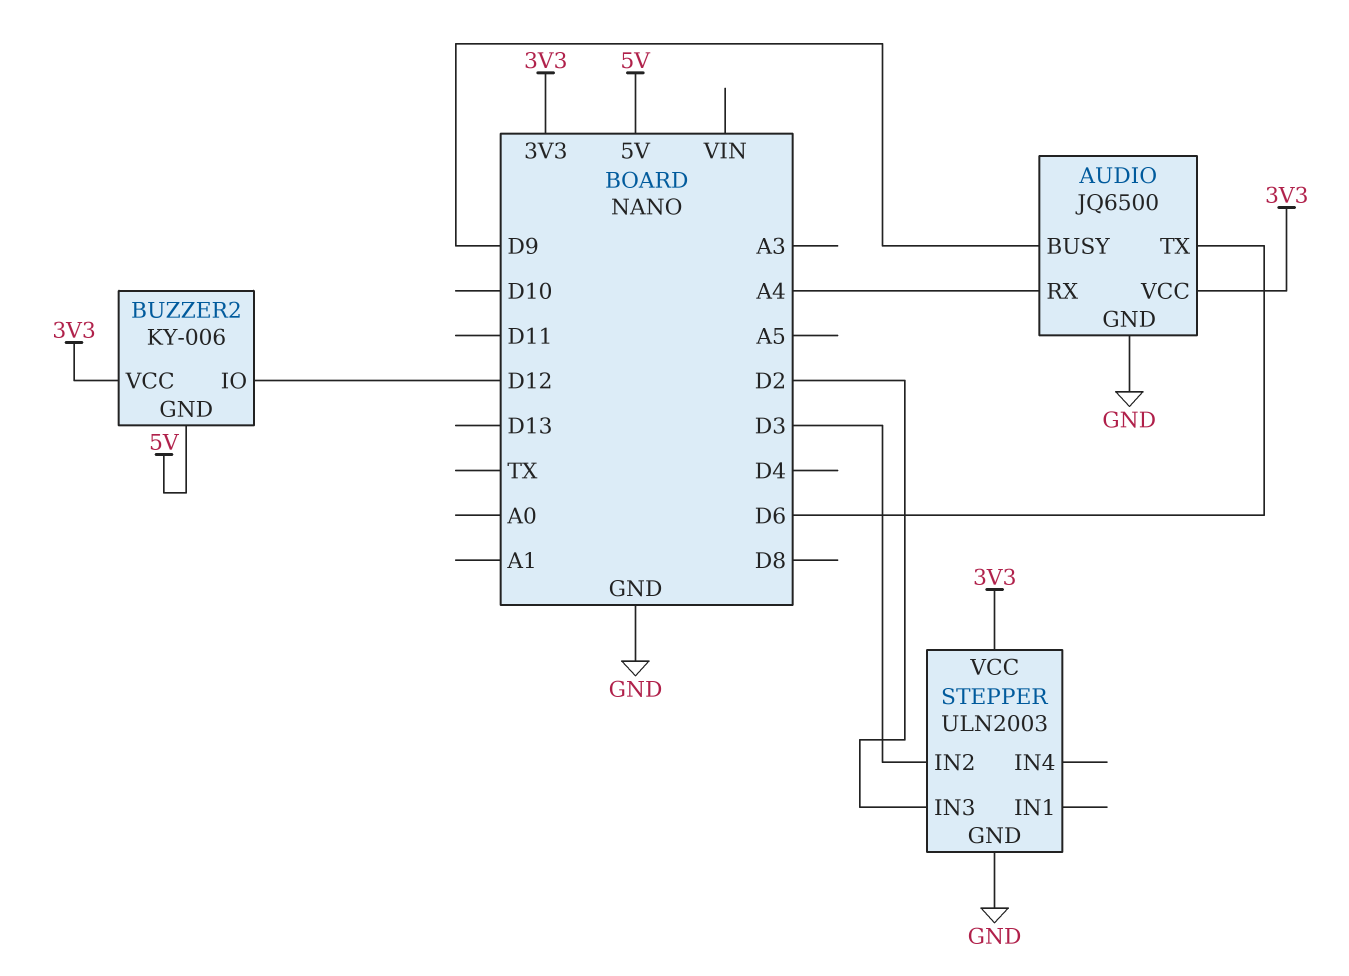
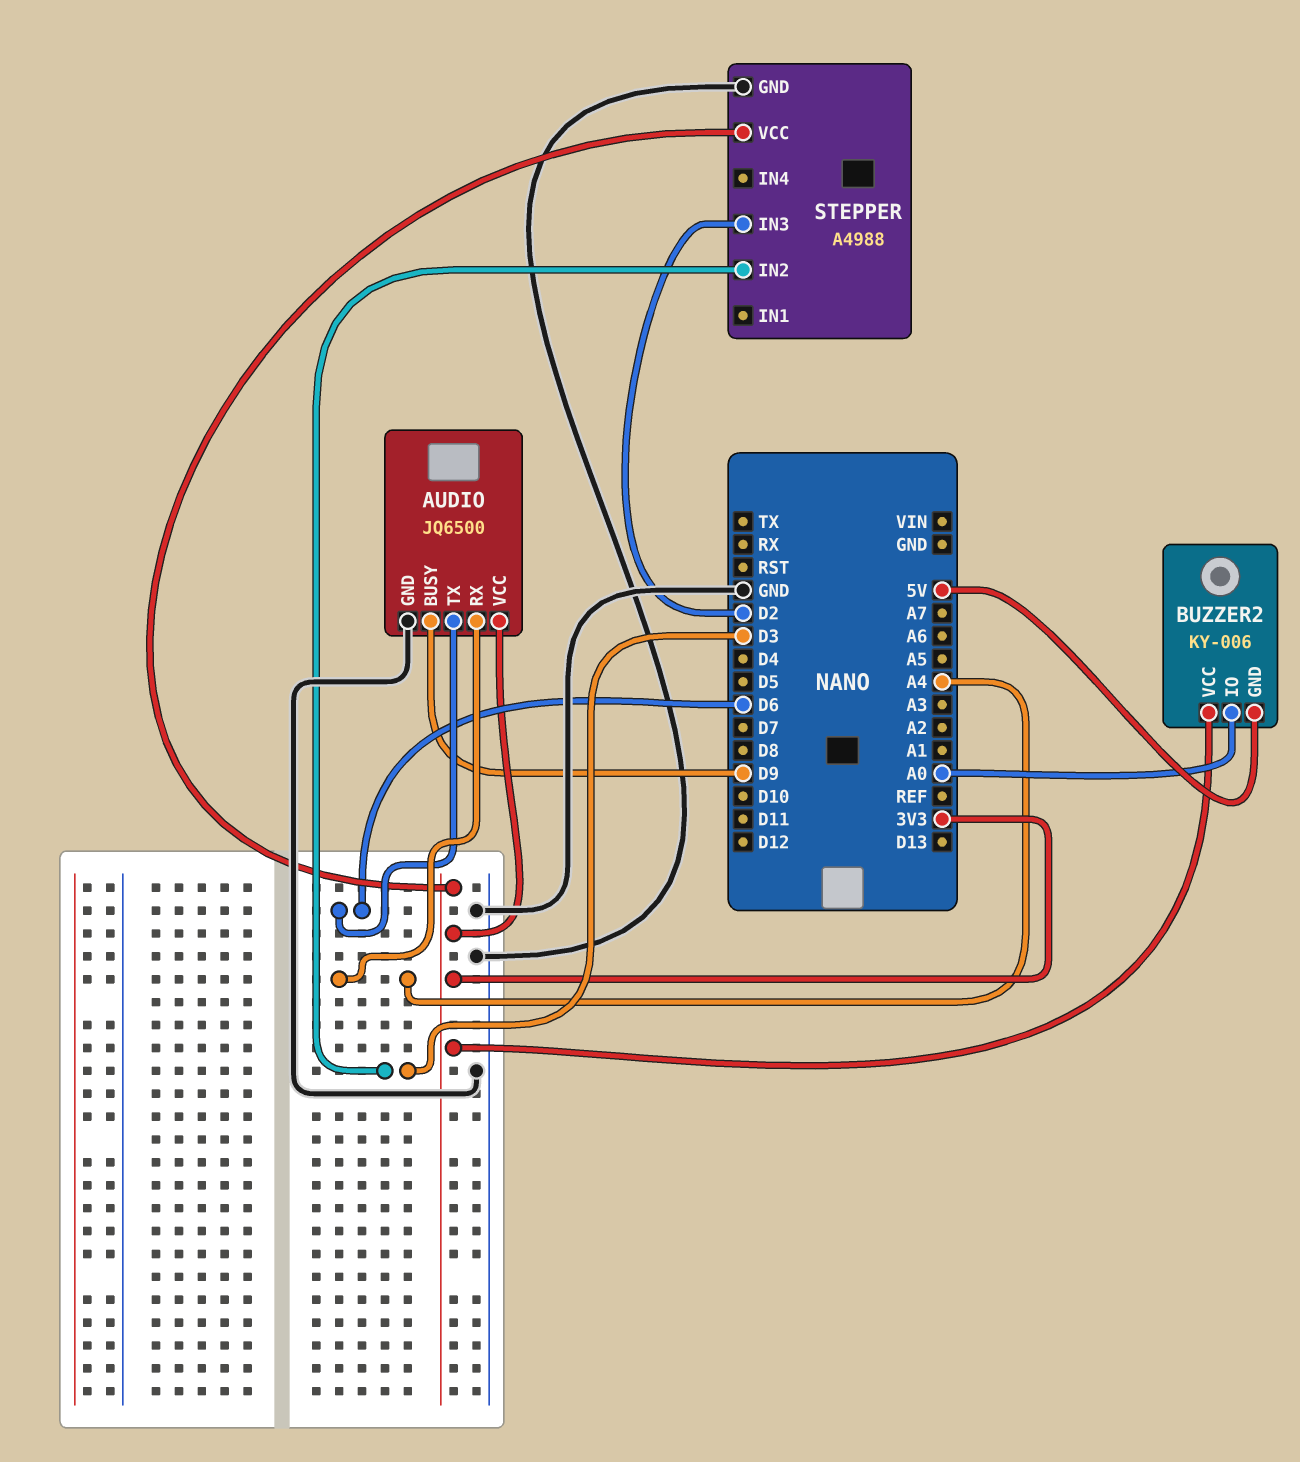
BUZZER2 pin IO: D12 -> A0
STEPPER: ULN2003 -> A4988

